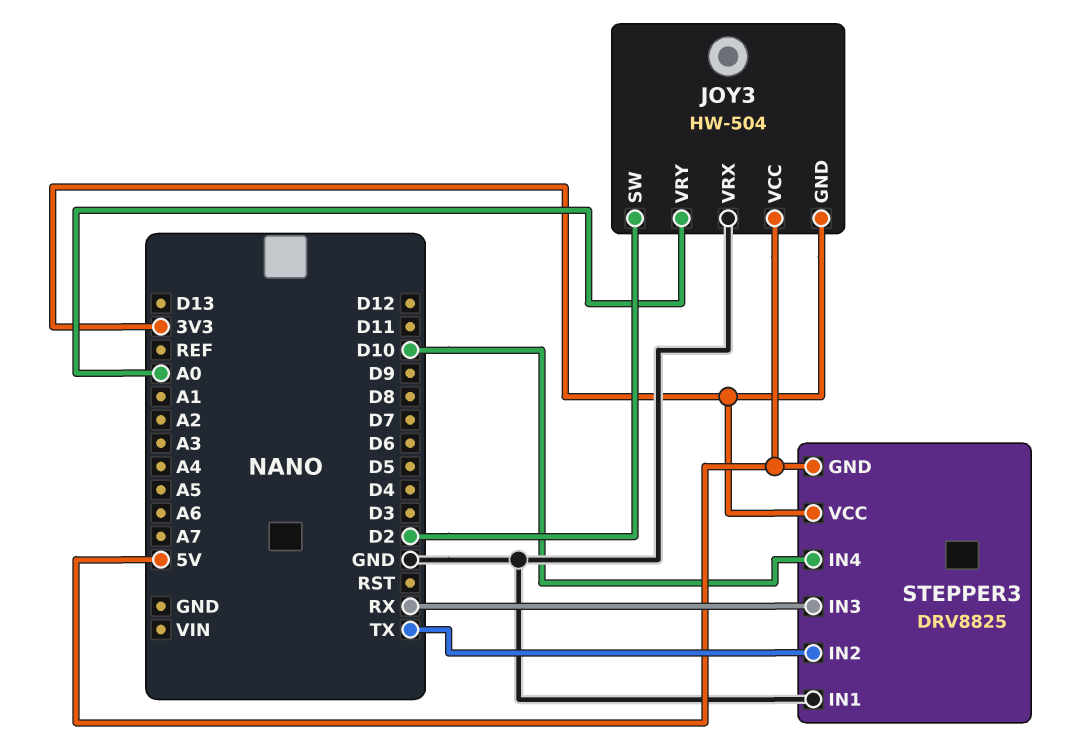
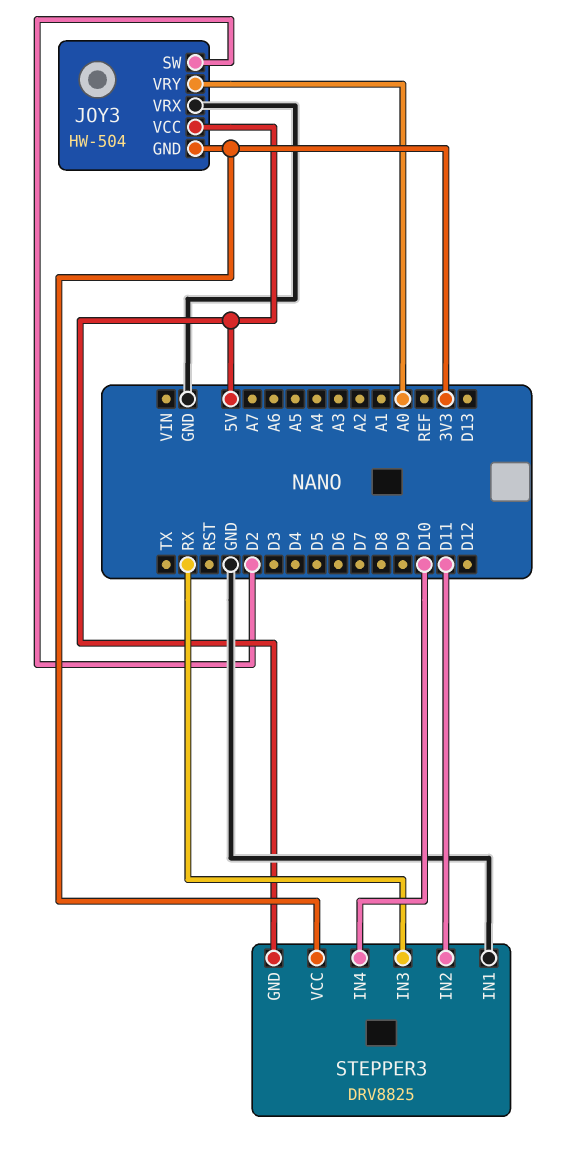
STEPPER3 pin IN2: TX -> D11

